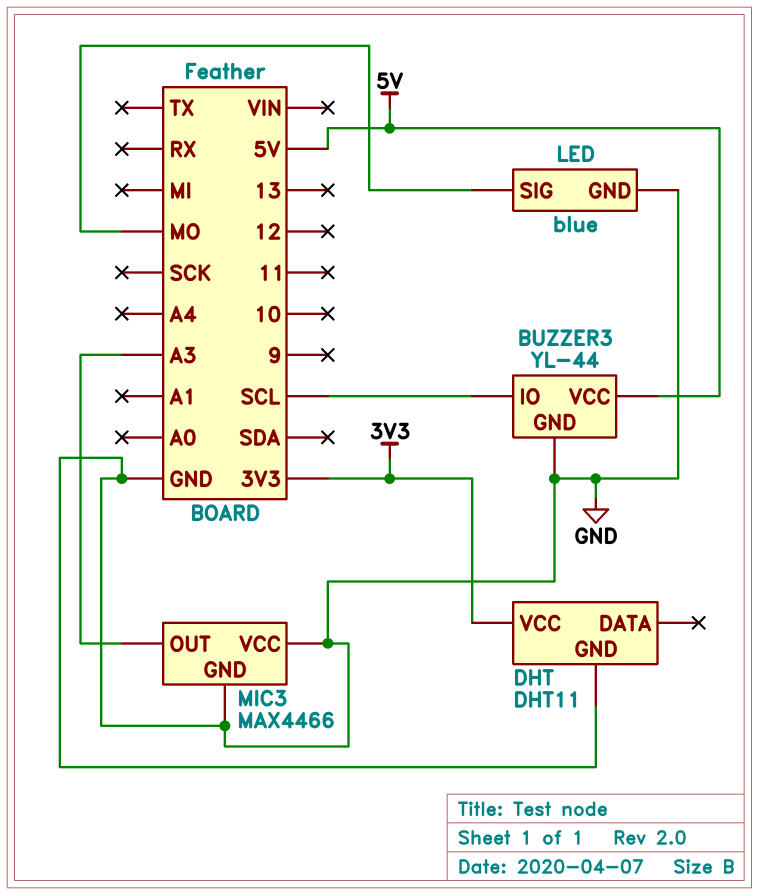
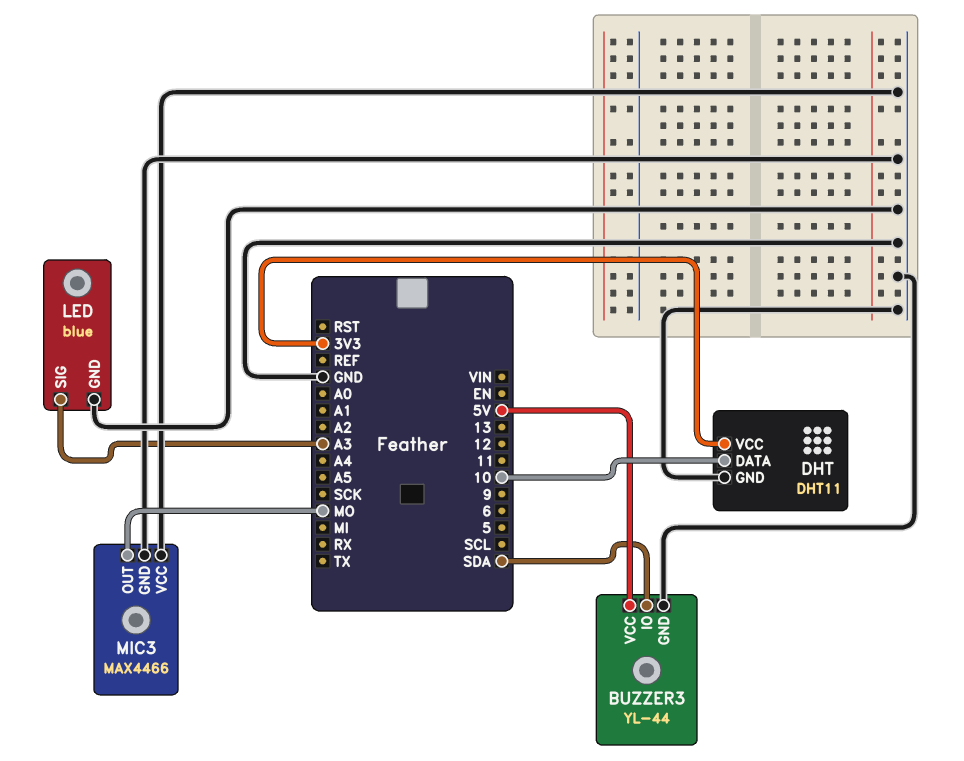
BUZZER3 pin IO: SCL -> SDA
DHT pin DATA: none -> 10
LED pin SIG: MO -> A3
MIC3 pin OUT: A3 -> MO

